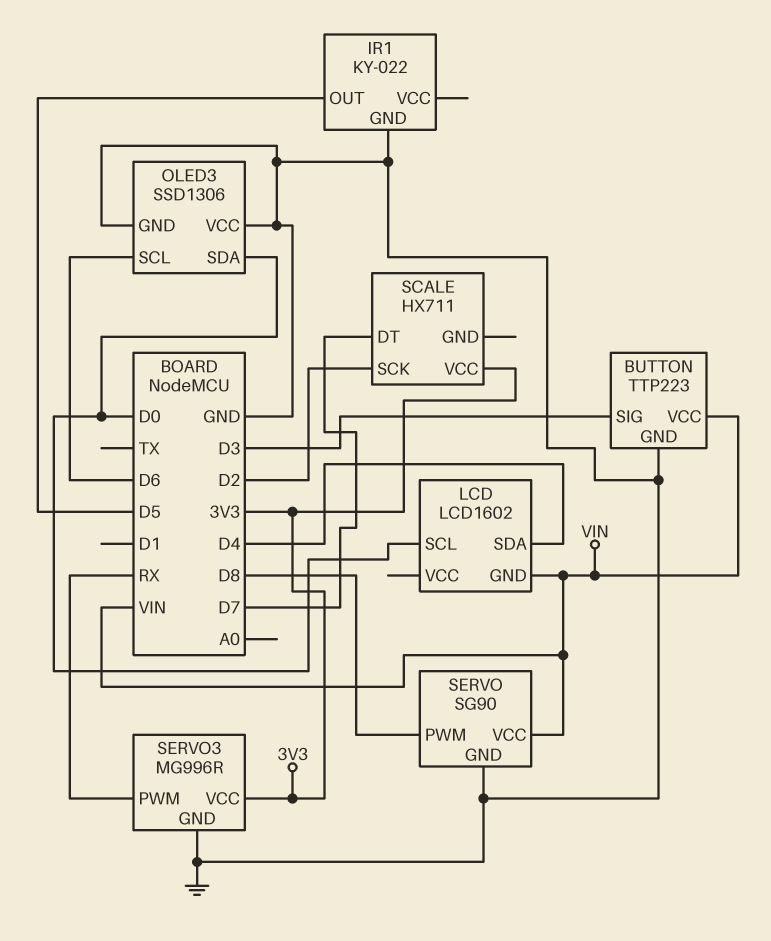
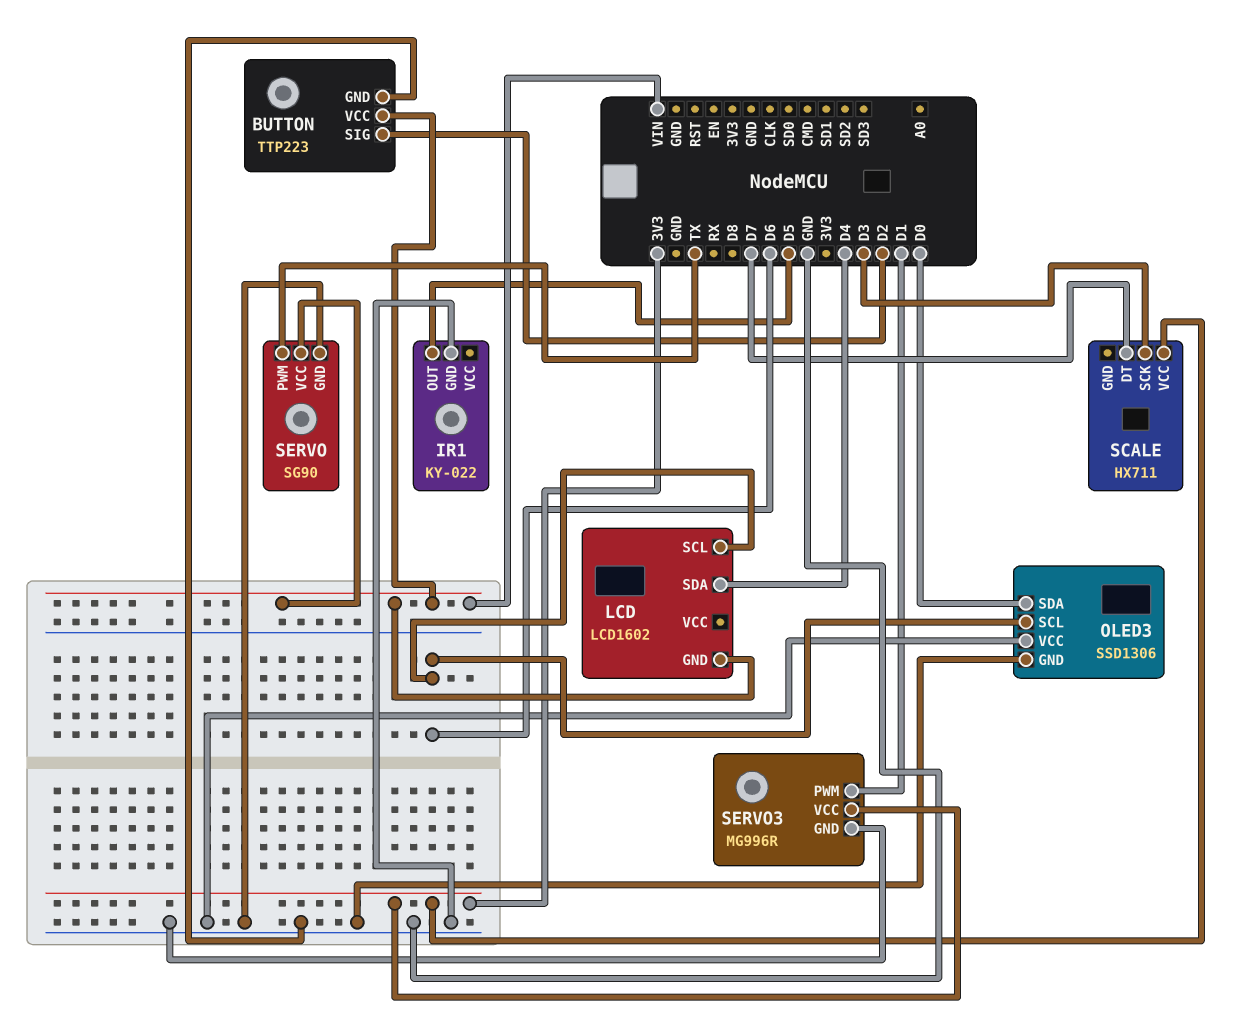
BUTTON pin SIG: D3 -> D2
LCD pin SCL: D0 -> D6
SCALE pin SCK: D2 -> D3
SERVO pin PWM: D8 -> TX
SERVO3 pin PWM: RX -> D1

